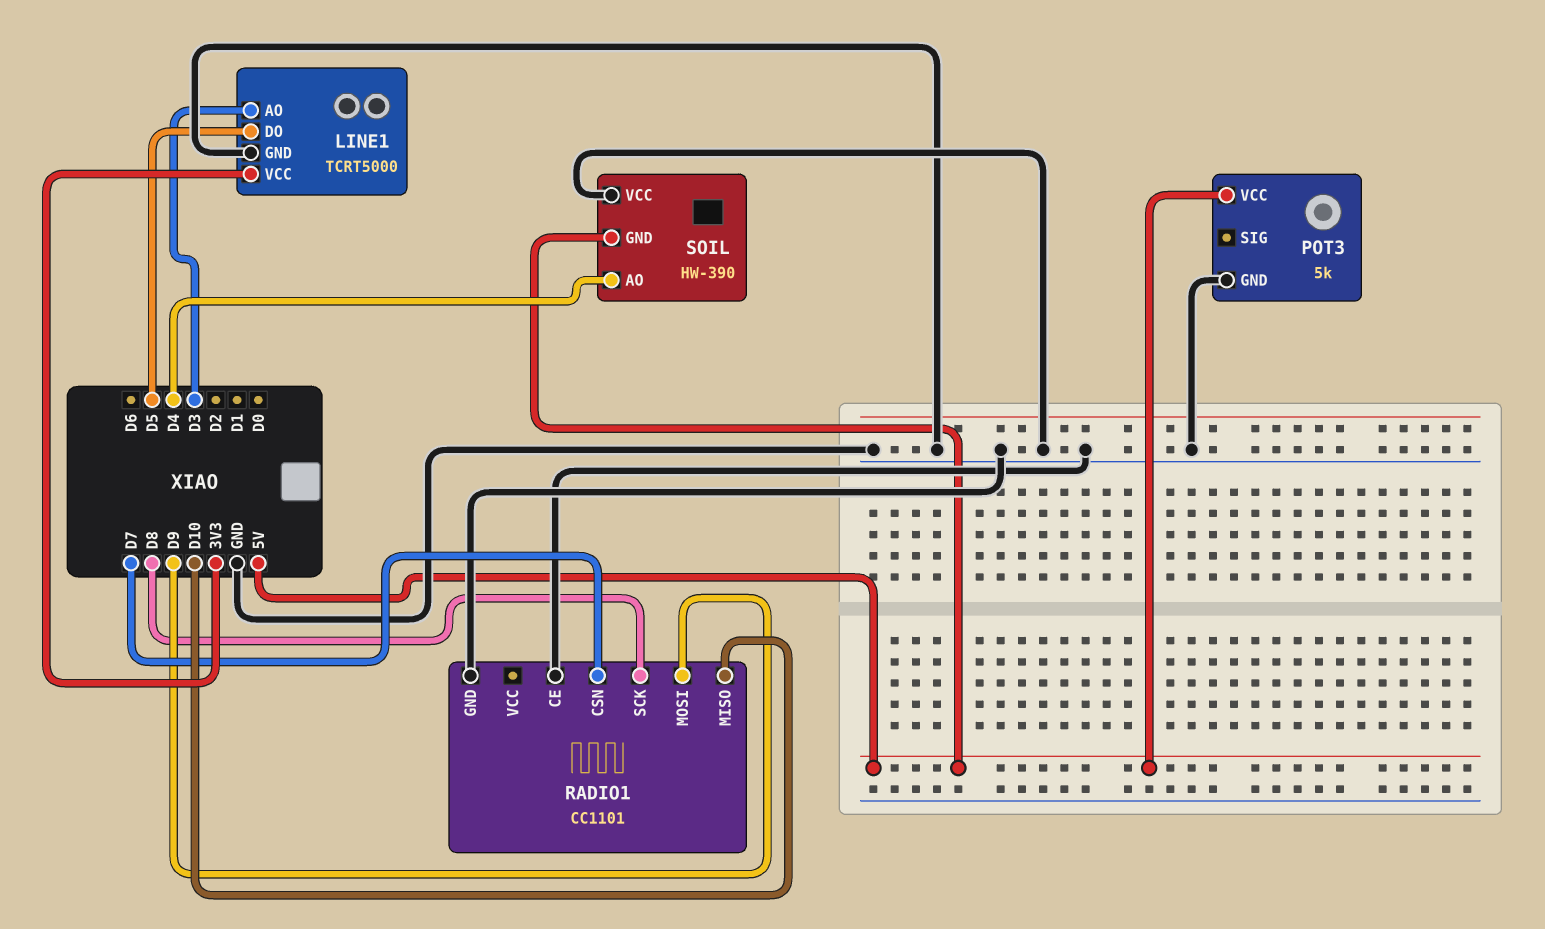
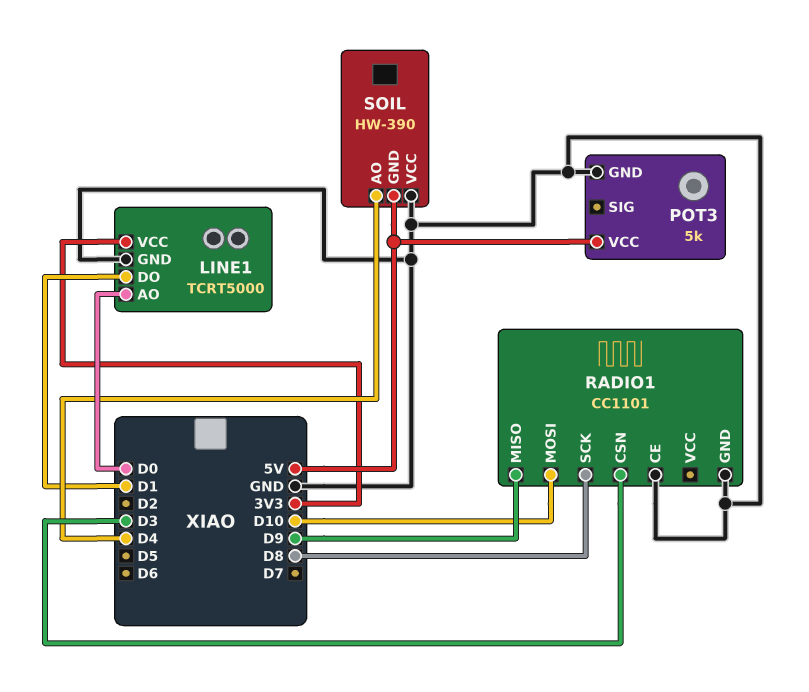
LINE1 pin AO: D3 -> D0
LINE1 pin DO: D5 -> D1
RADIO1 pin CSN: D7 -> D3
RADIO1 pin MISO: D10 -> D9
RADIO1 pin MOSI: D9 -> D10

